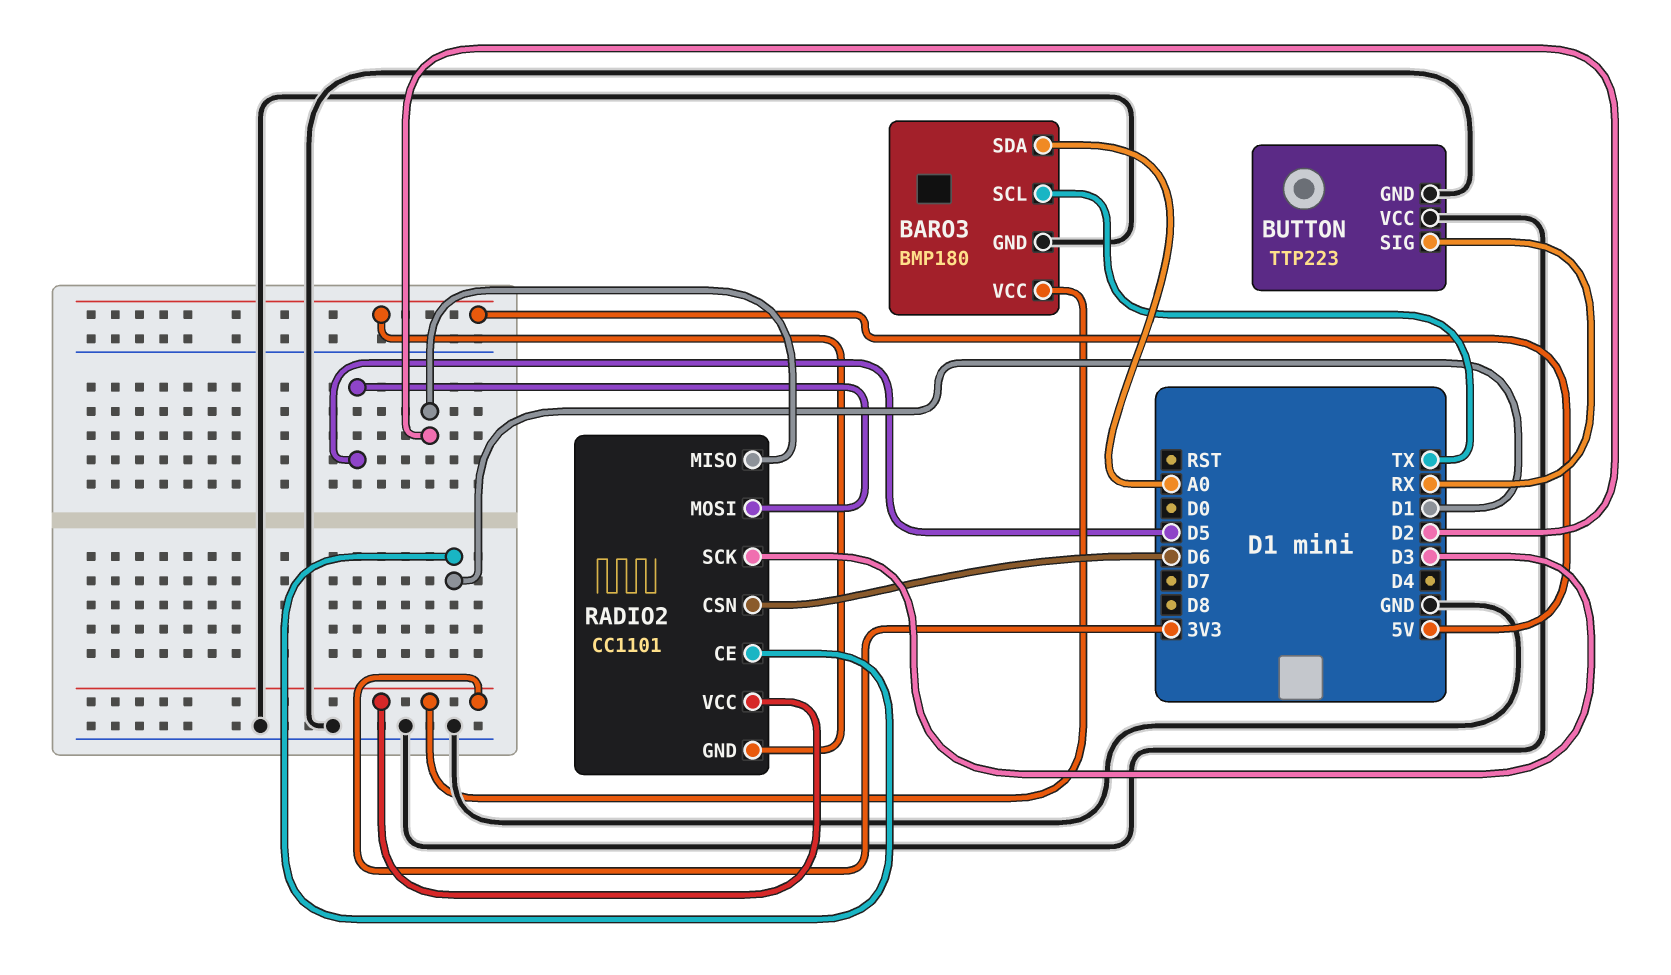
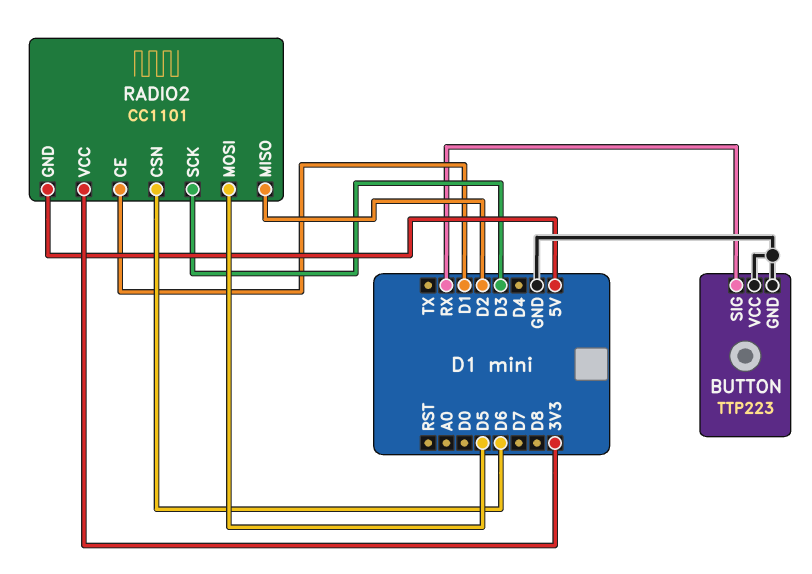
BARO3: BMP180 -> none
BARO3 pin GND: GND -> none
BARO3 pin SCL: TX -> none
BARO3 pin SDA: A0 -> none
BARO3 pin VCC: 3V3 -> none

